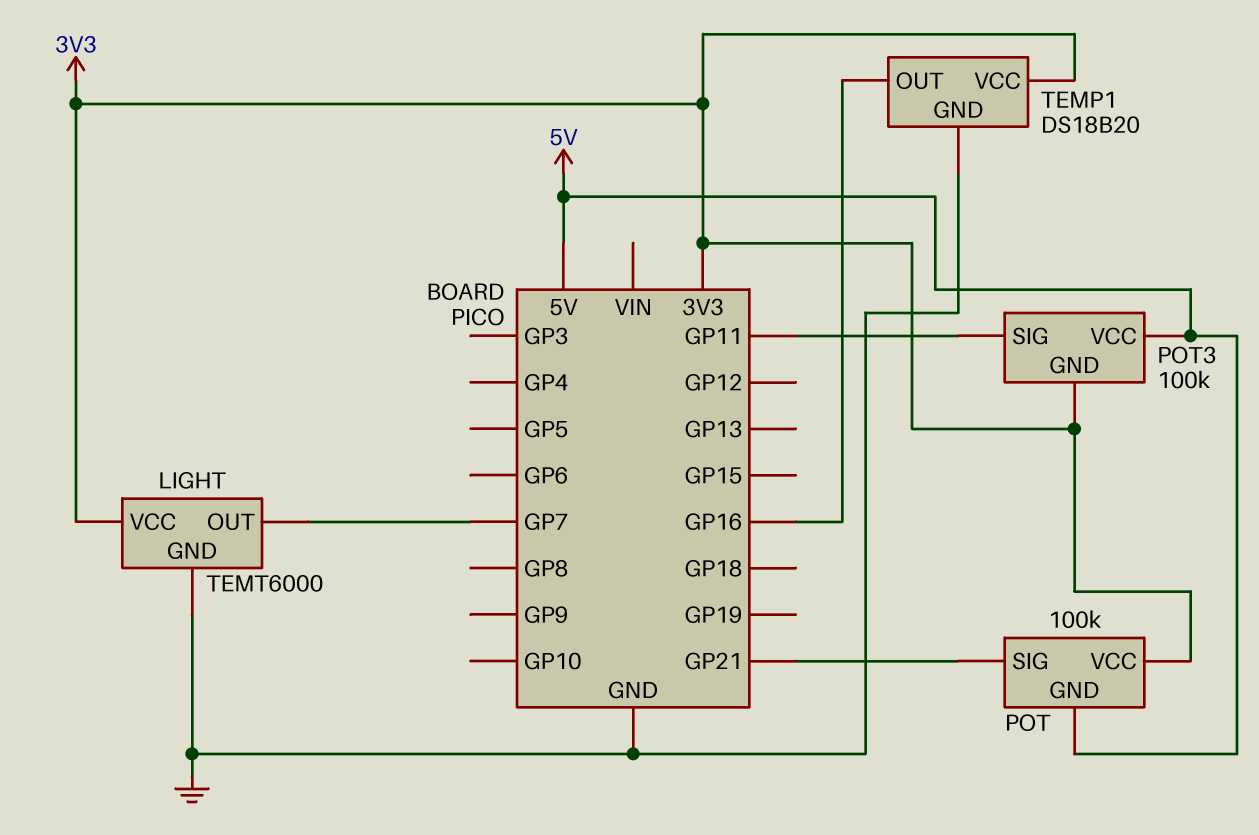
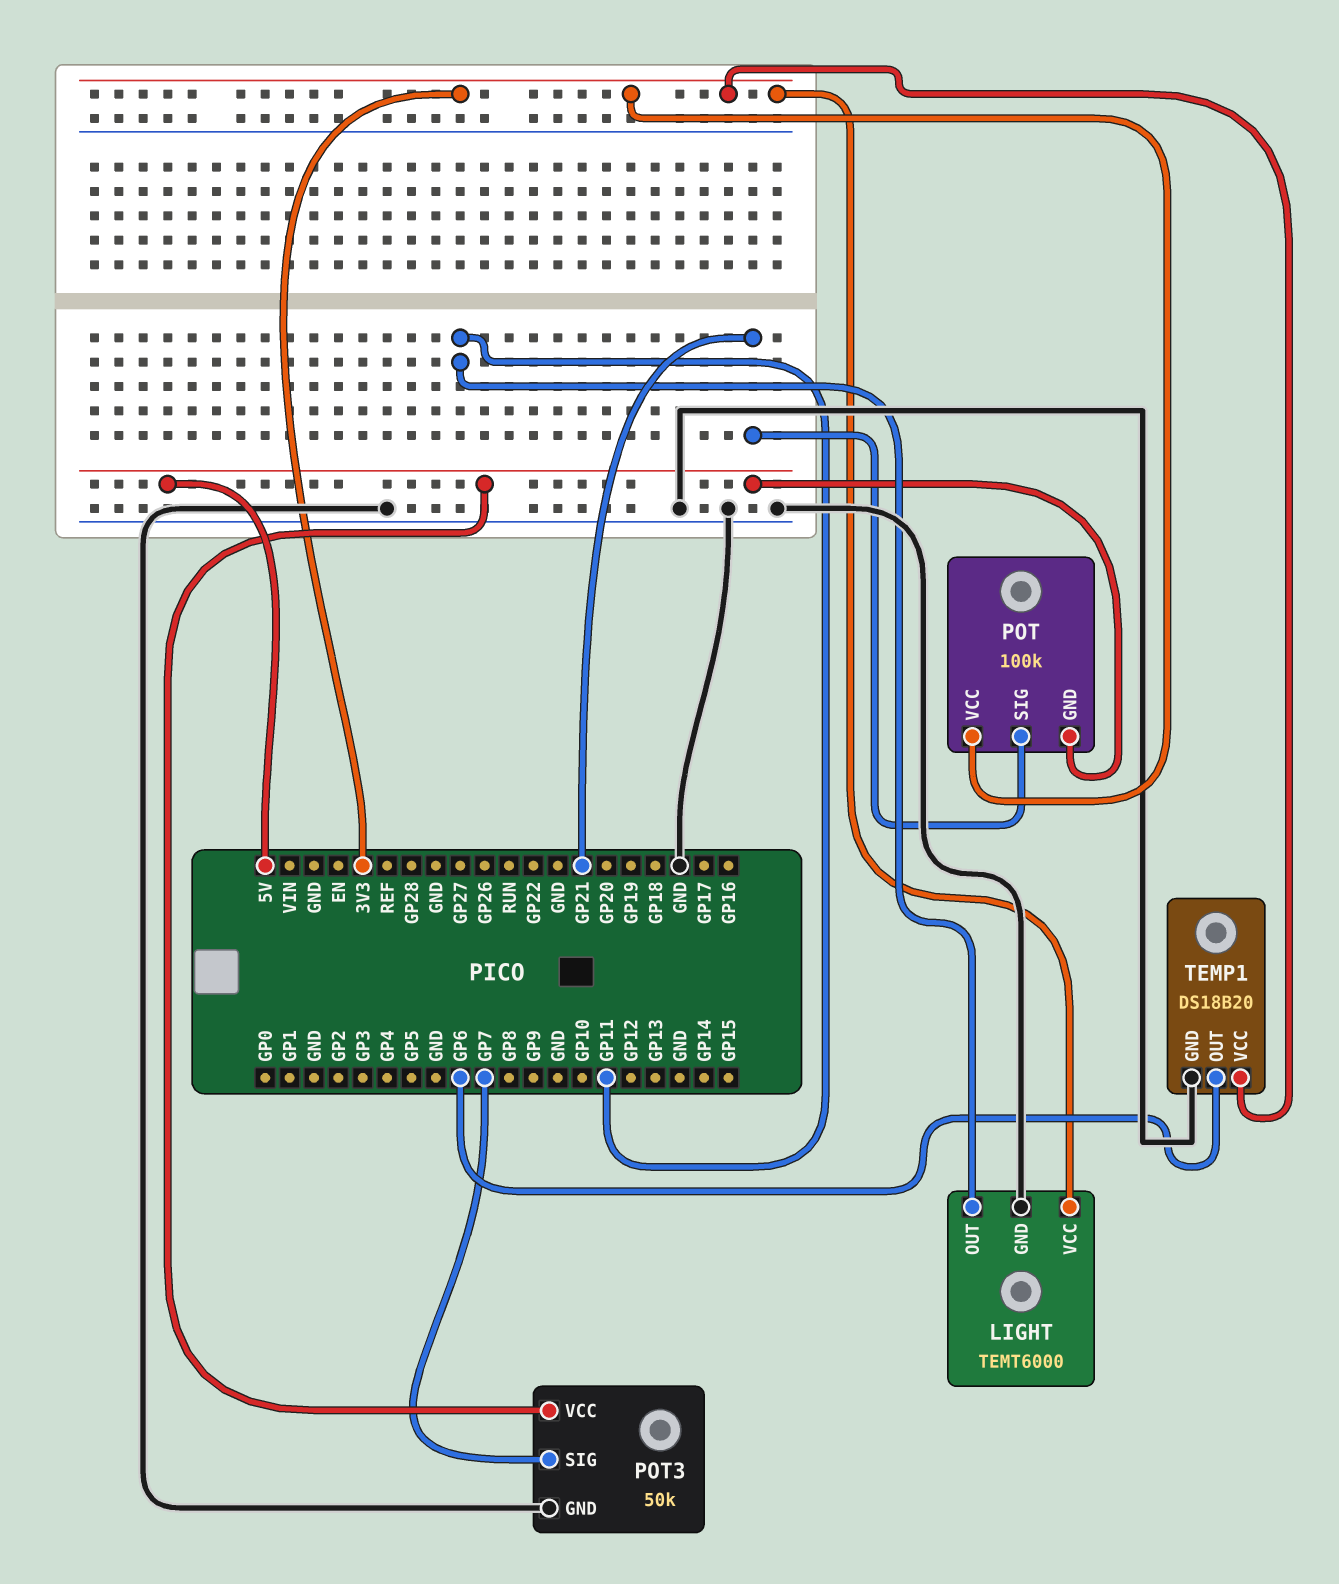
LIGHT pin OUT: GP7 -> GP11
POT3: 100k -> 50k
POT3 pin GND: 3V3 -> GND
POT3 pin SIG: GP11 -> GP7
TEMP1 pin OUT: GP16 -> GP6

